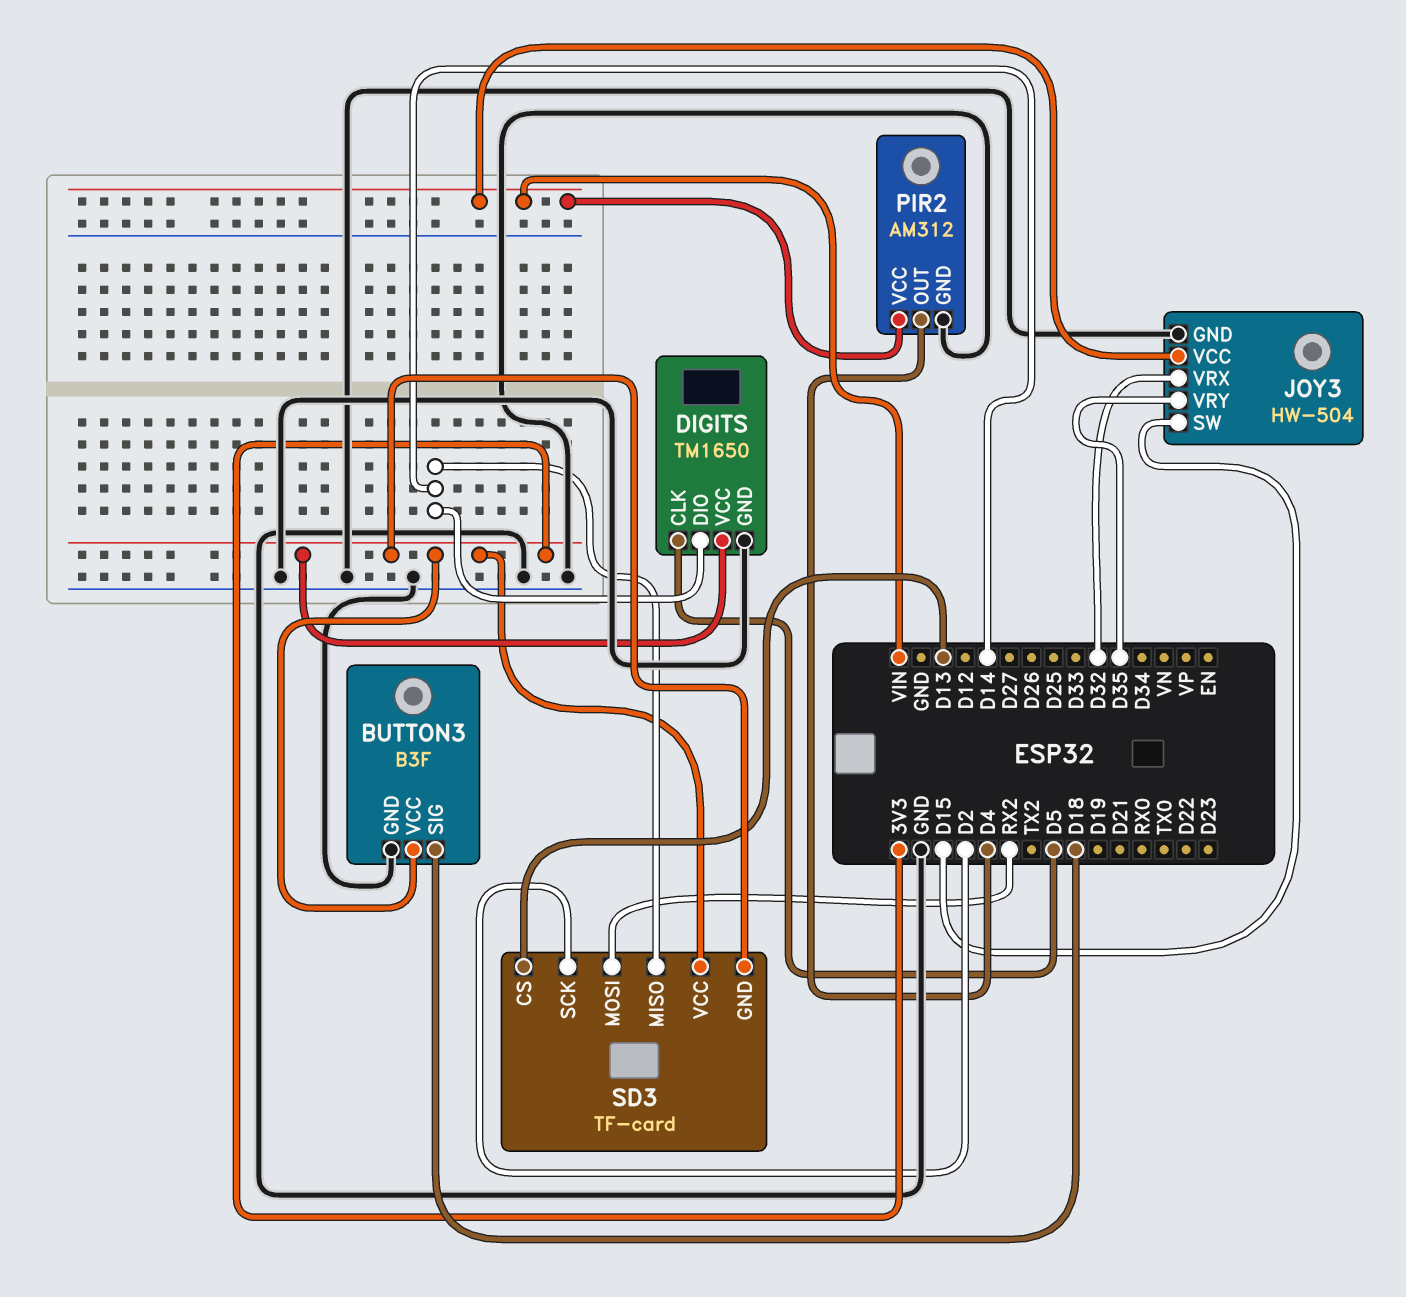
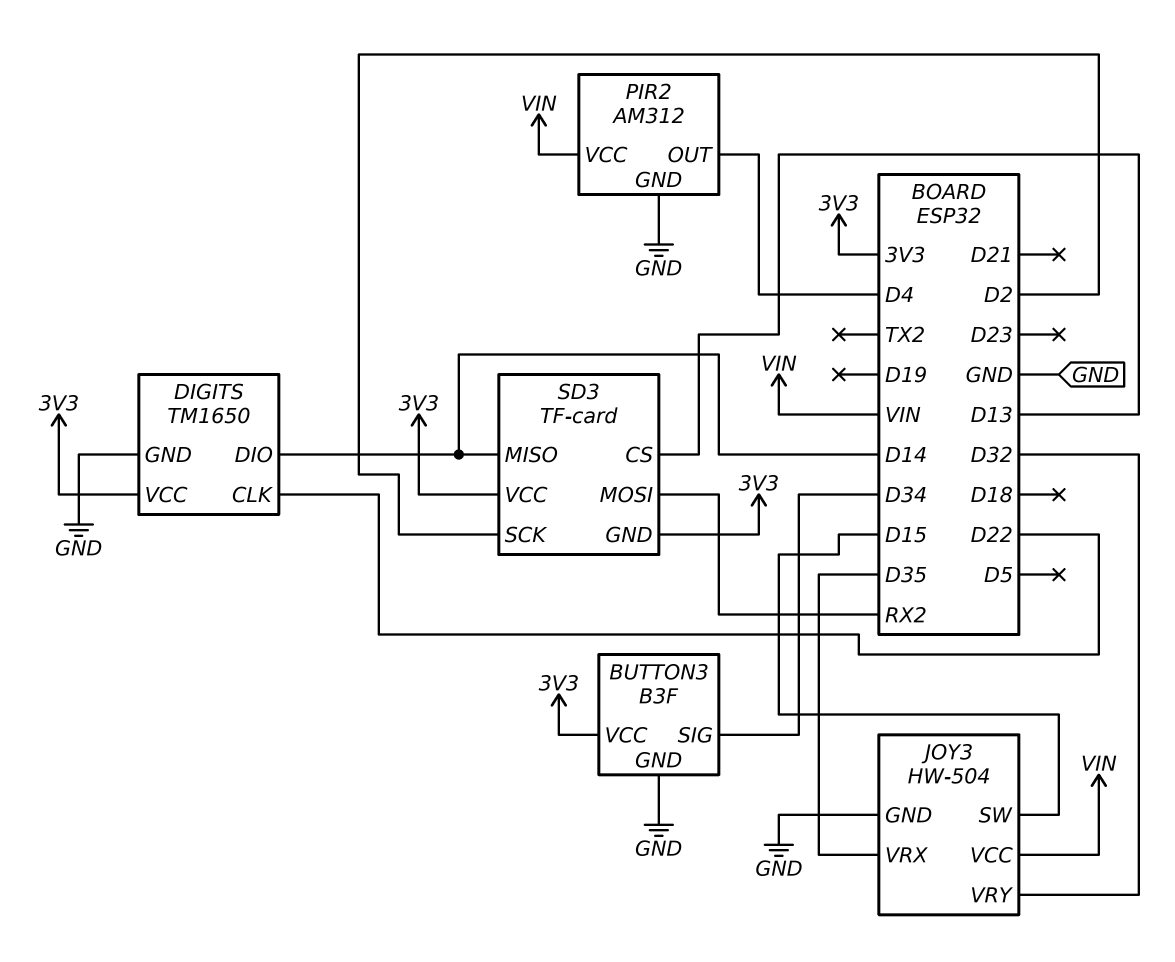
BUTTON3 pin SIG: D18 -> D34
DIGITS pin CLK: D5 -> D22
JOY3 pin VRX: D32 -> D35
JOY3 pin VRY: D35 -> D32

